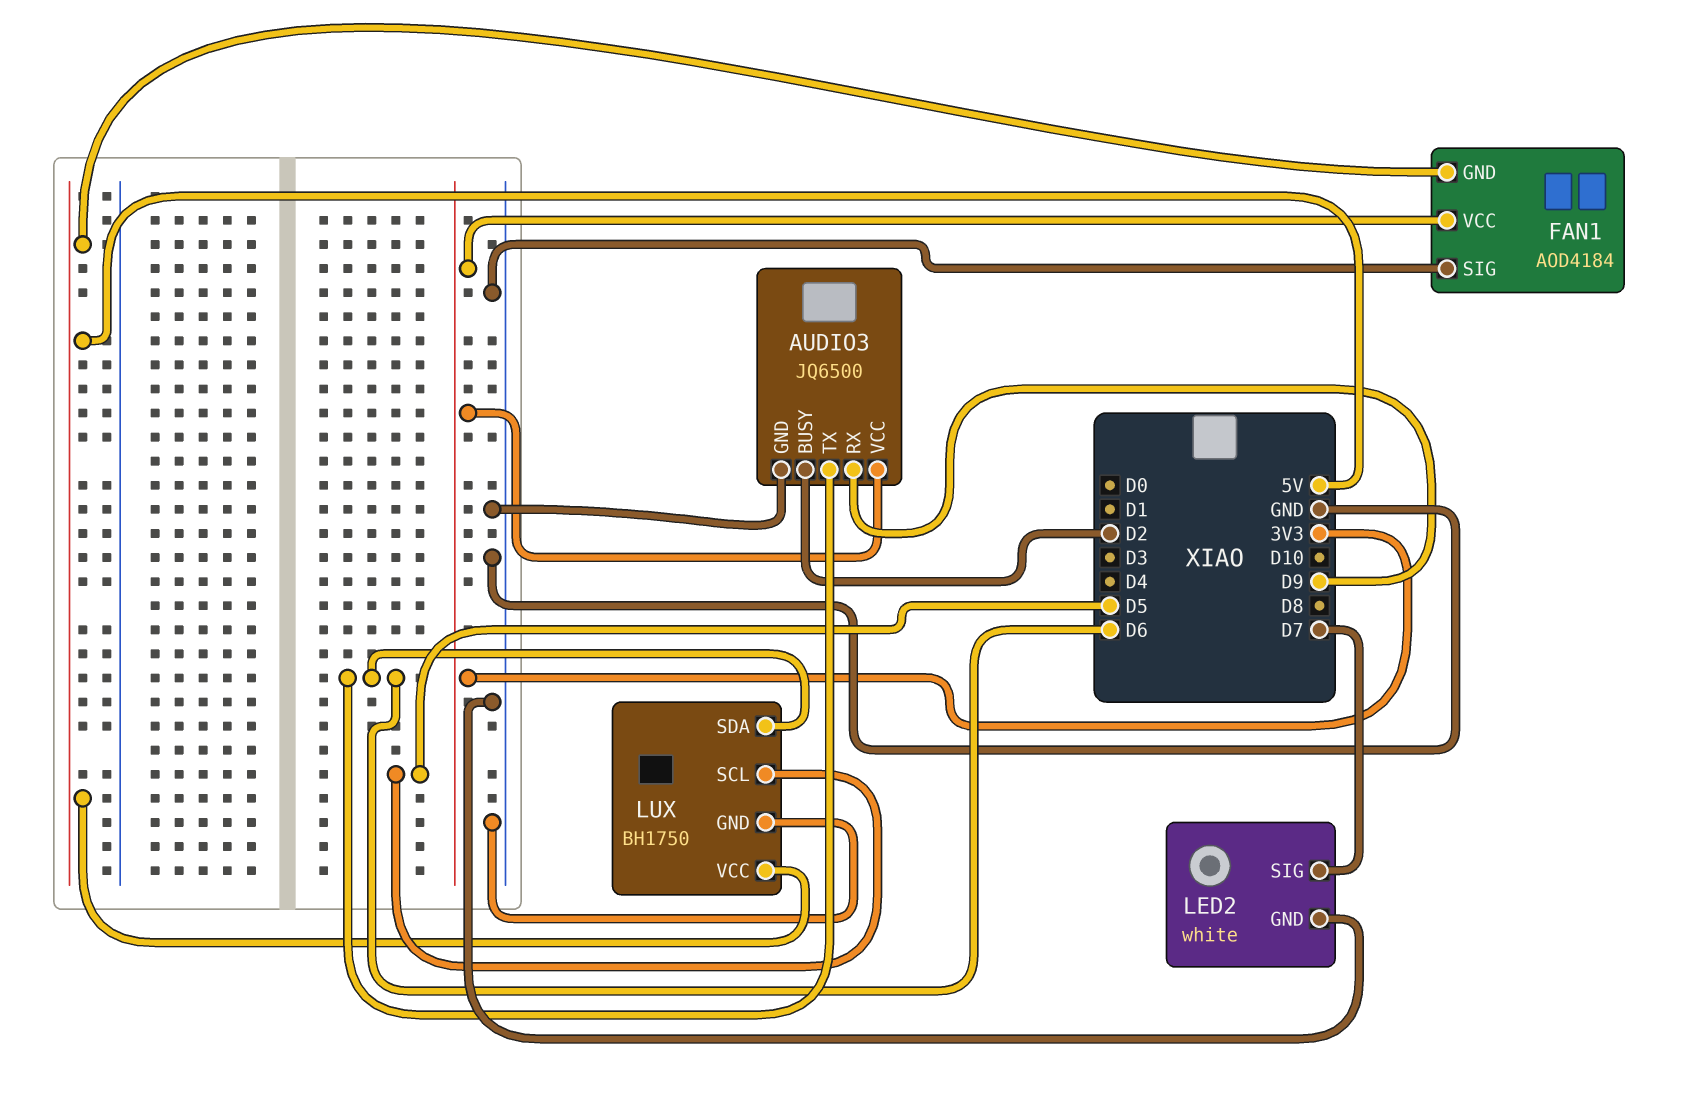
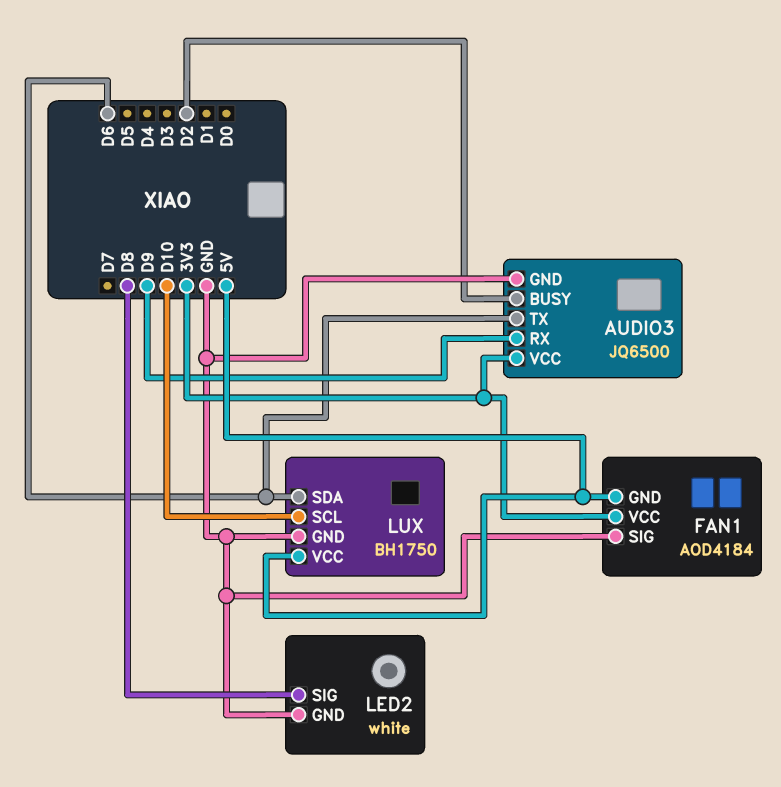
LED2 pin SIG: D7 -> D8
LUX pin SCL: D5 -> D10

